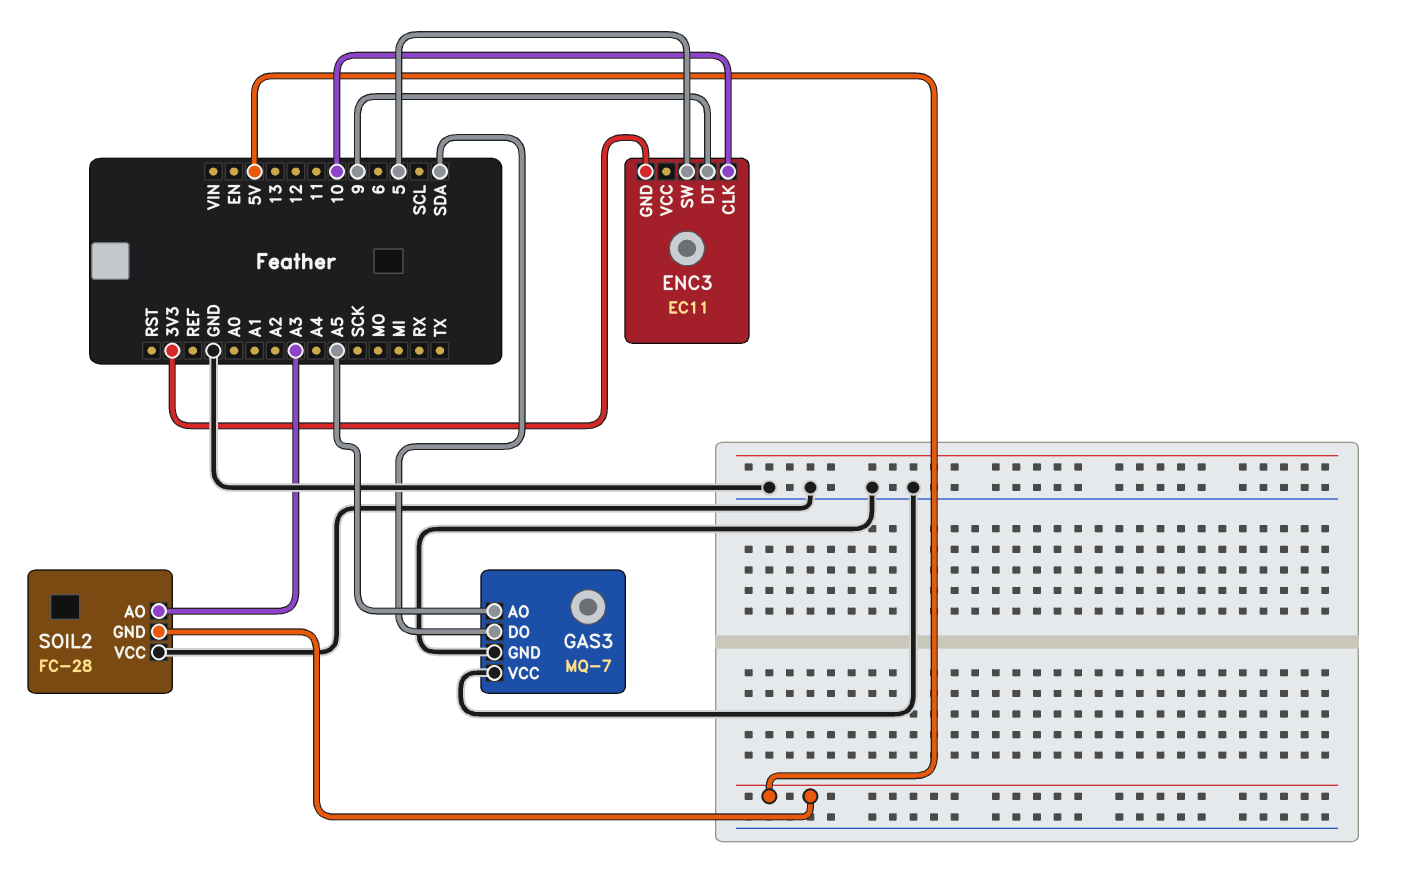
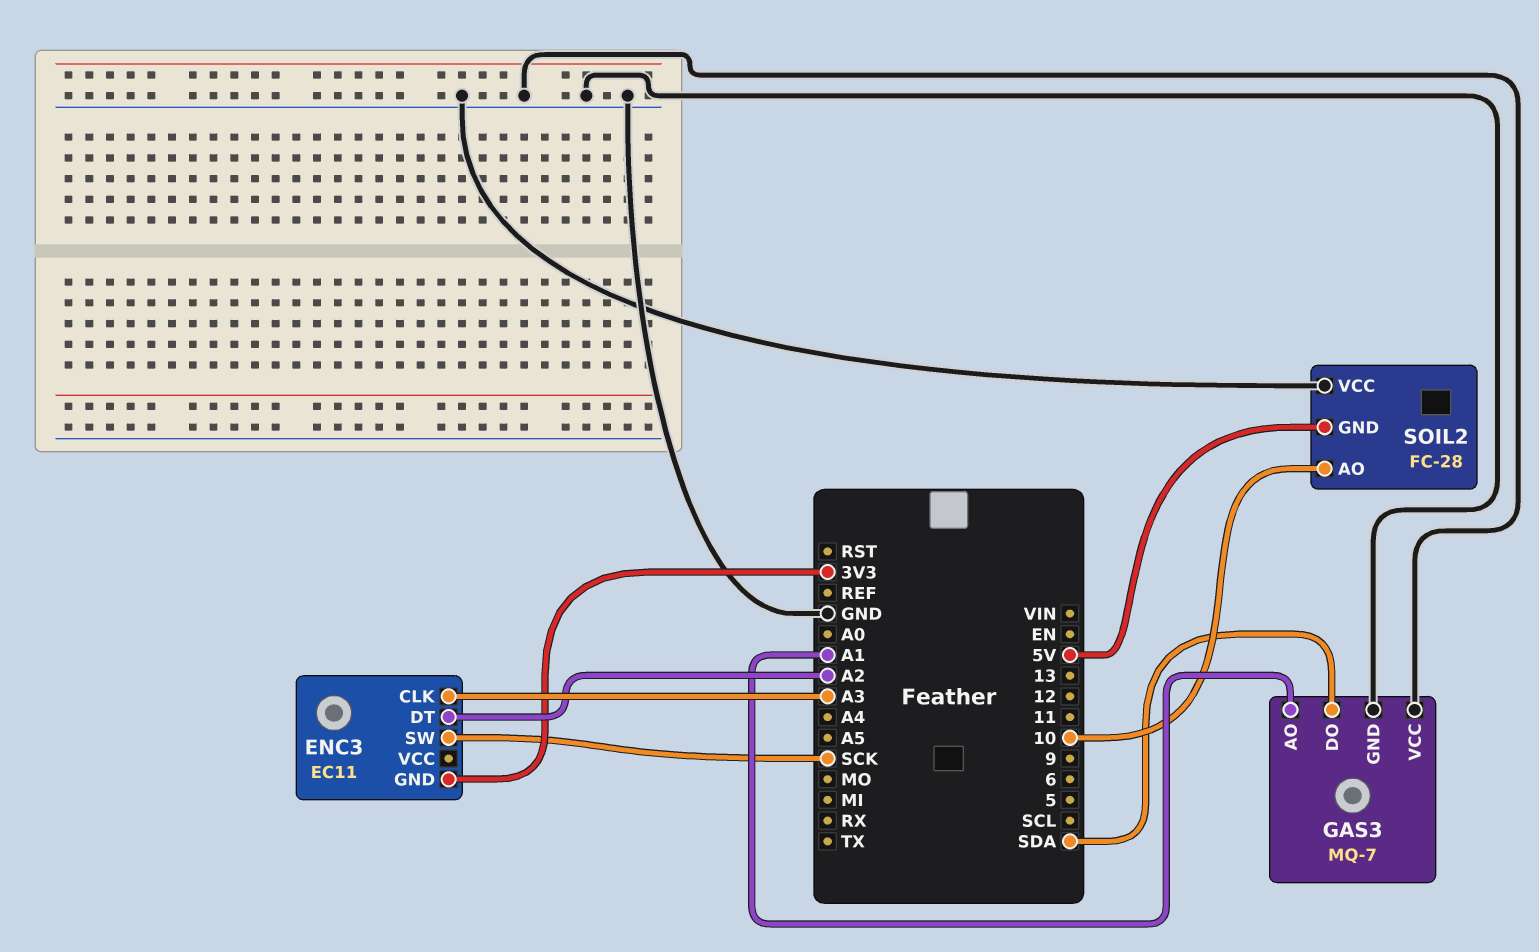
ENC3 pin CLK: 10 -> A3
ENC3 pin DT: 9 -> A2
ENC3 pin SW: 5 -> SCK
GAS3 pin AO: A5 -> A1
SOIL2 pin AO: A3 -> 10

